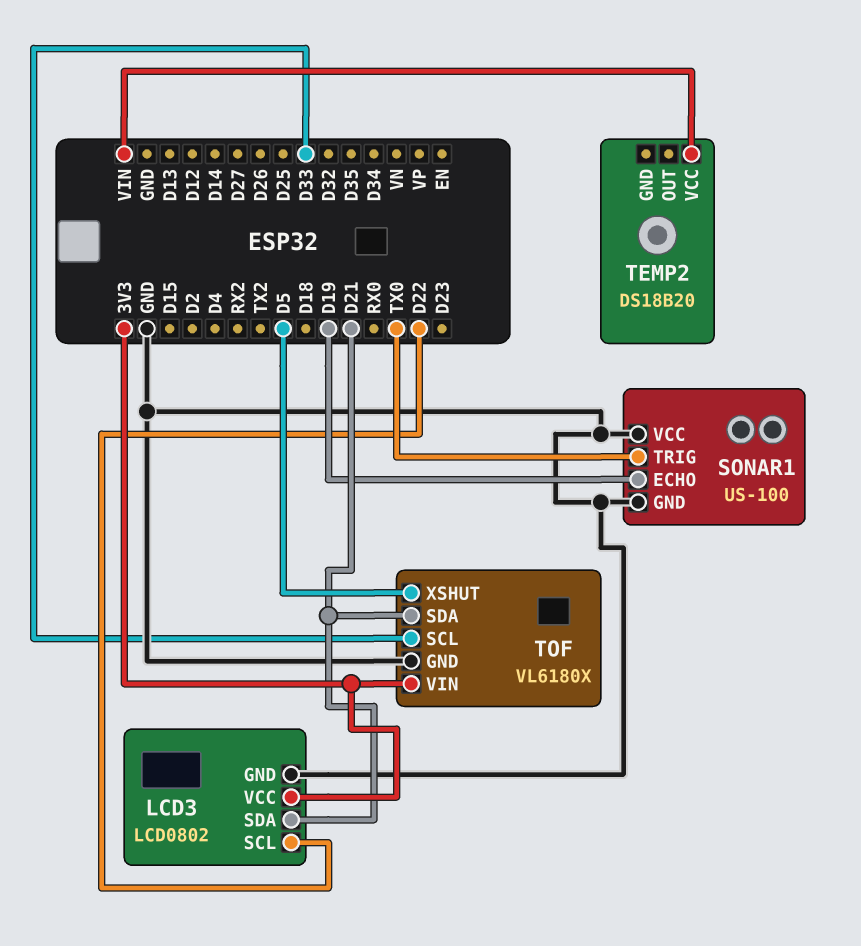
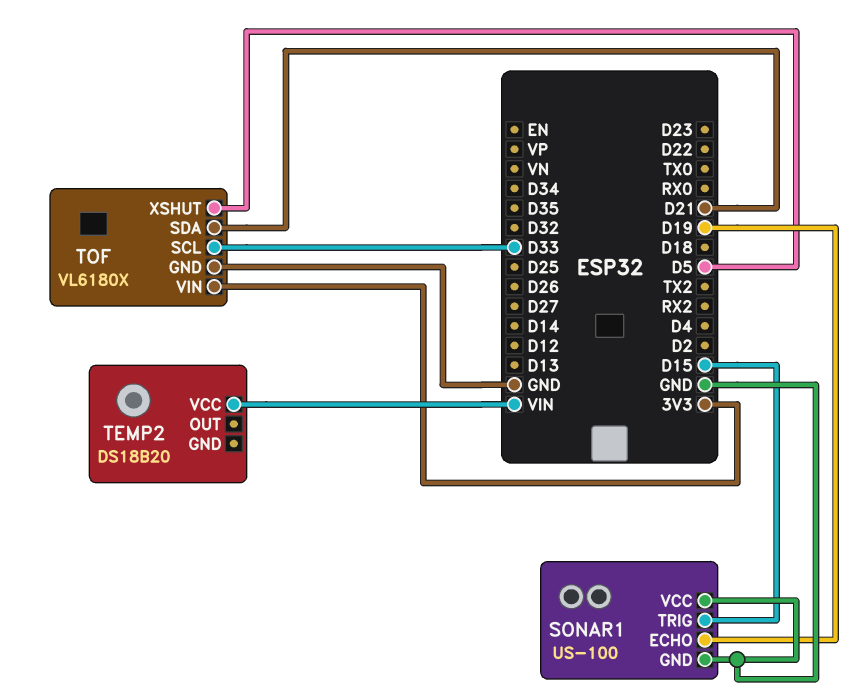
LCD3: LCD0802 -> none
LCD3 pin GND: GND -> none
LCD3 pin SCL: D22 -> none
LCD3 pin SDA: D21 -> none
LCD3 pin VCC: 3V3 -> none
SONAR1 pin TRIG: TX0 -> D15

